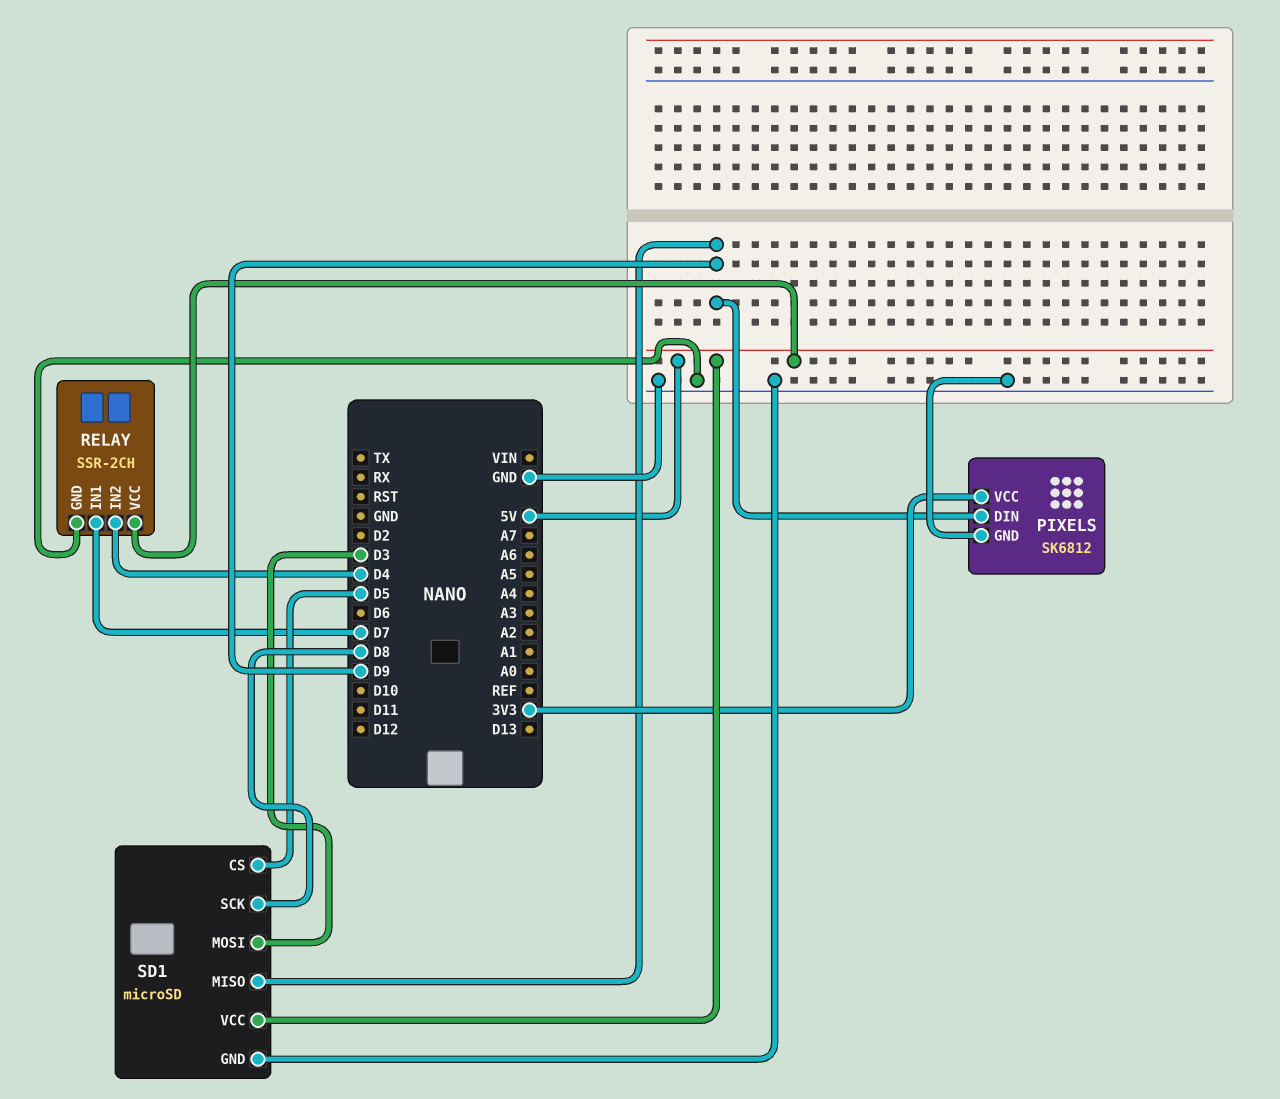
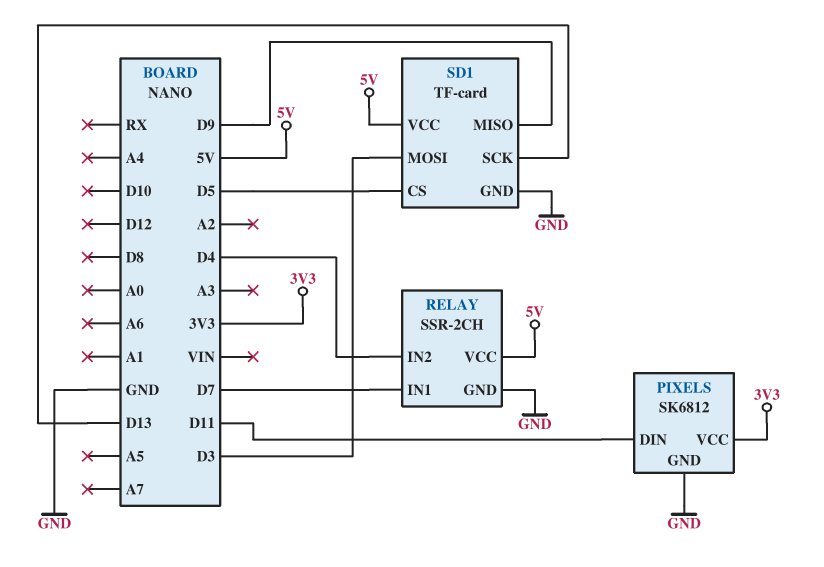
PIXELS pin DIN: D9 -> D11
SD1: microSD -> TF-card
SD1 pin SCK: D8 -> D13

